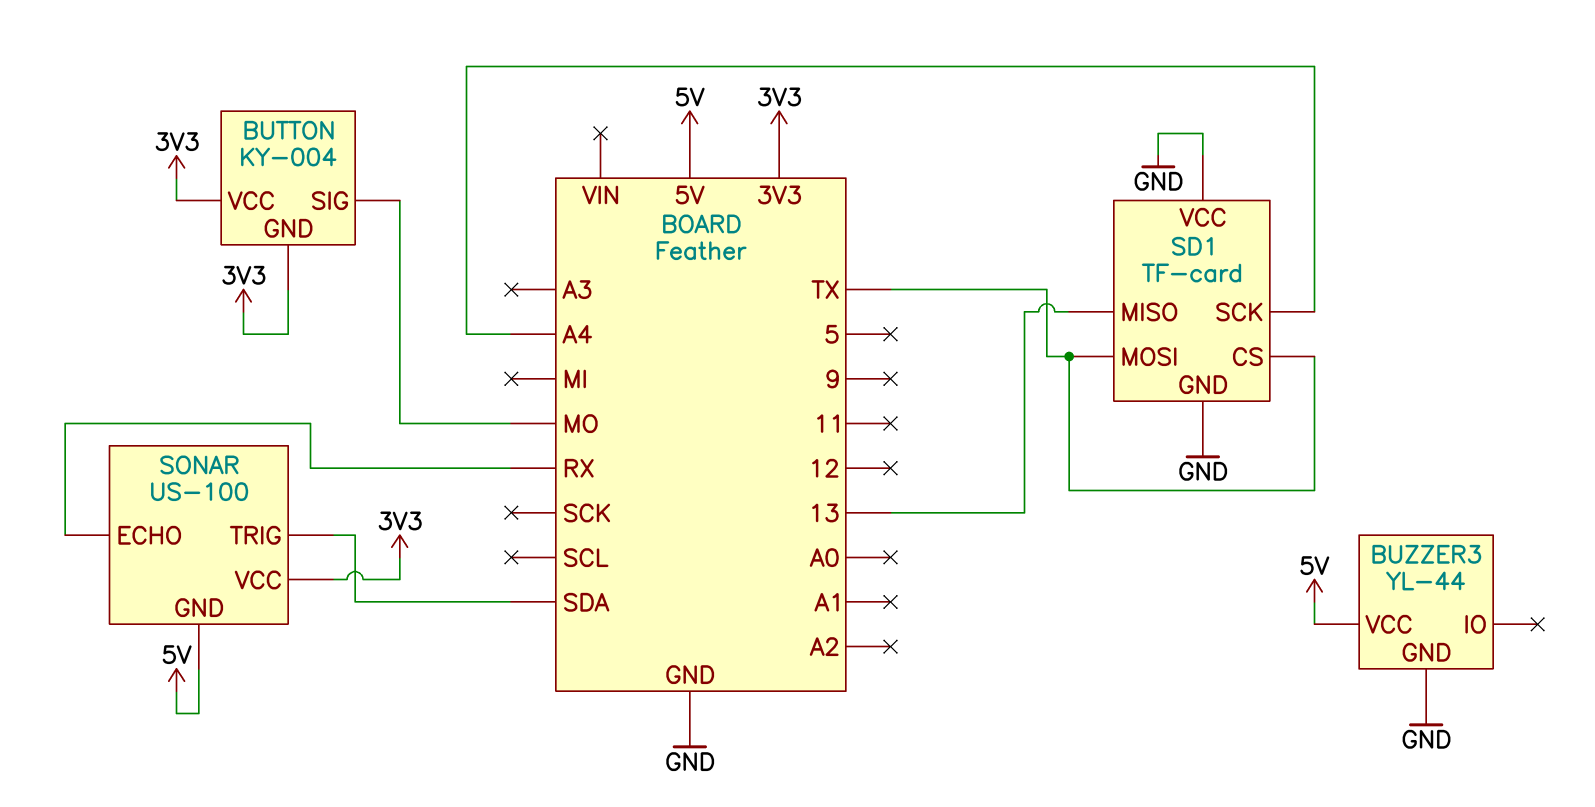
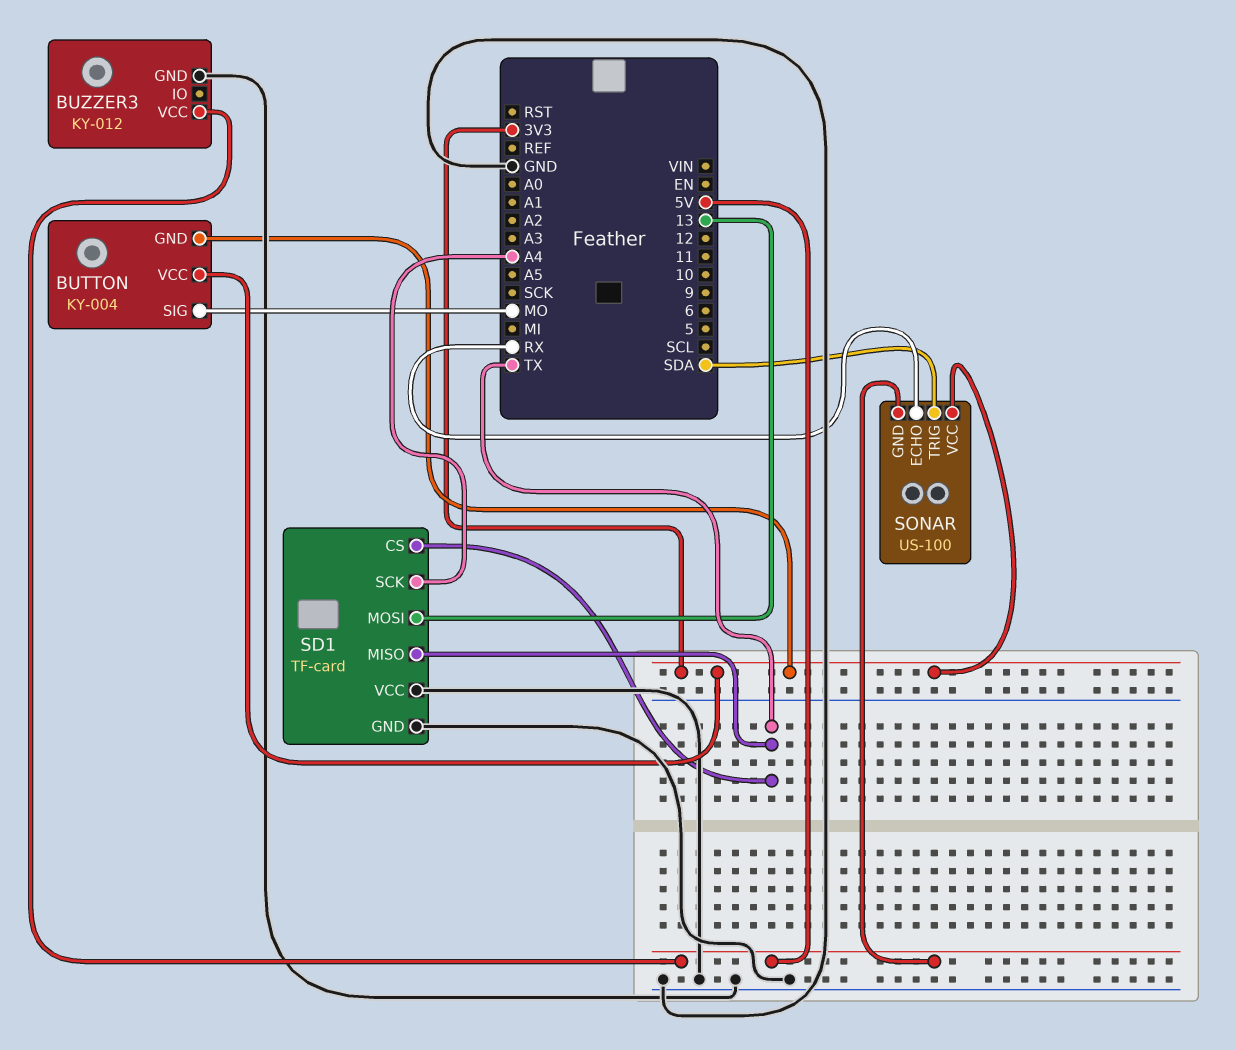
BUZZER3: YL-44 -> KY-012
SD1 pin MISO: 13 -> TX
SD1 pin MOSI: TX -> 13

